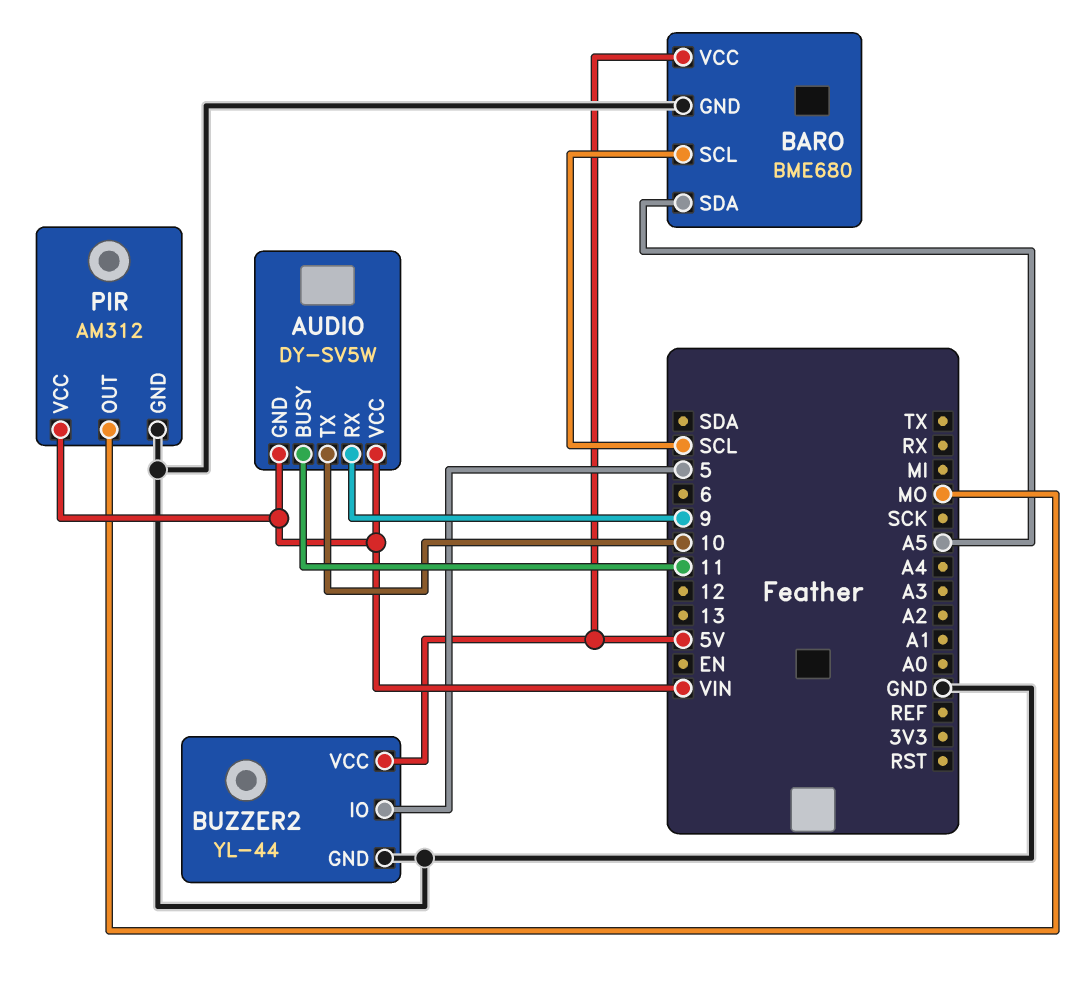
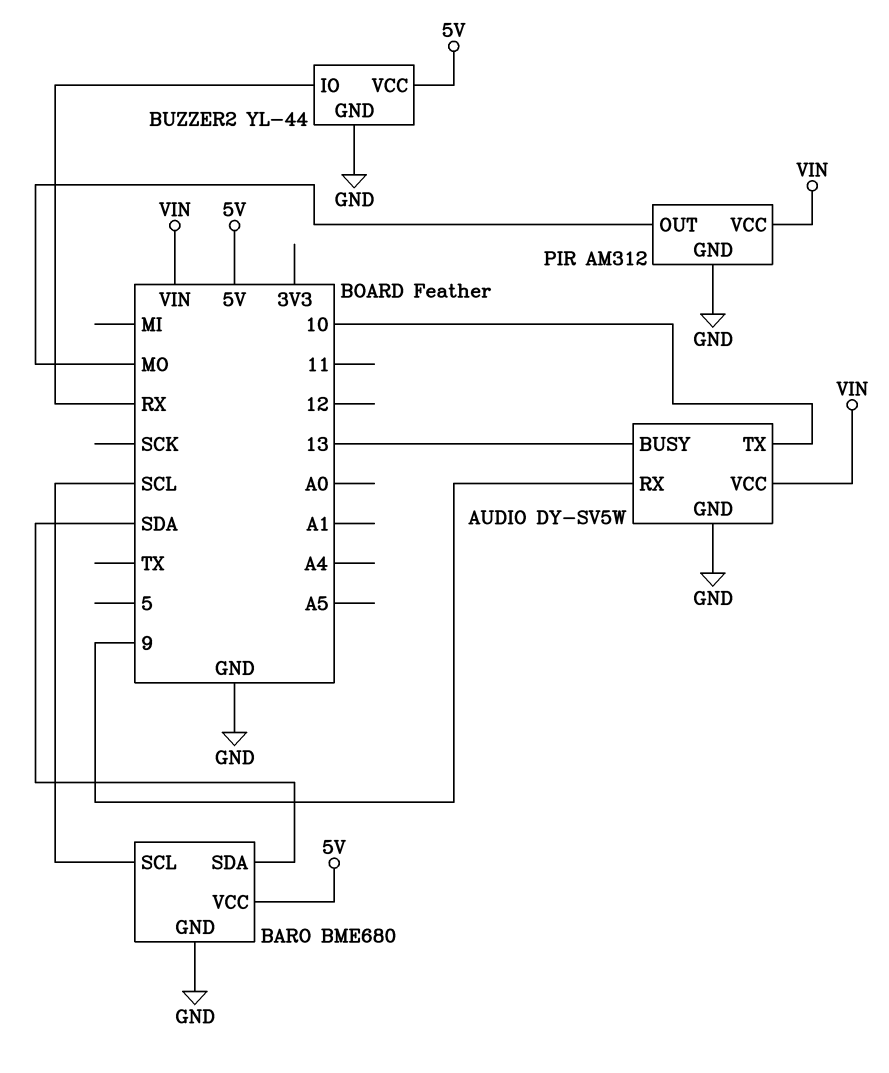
AUDIO pin BUSY: 11 -> 13
AUDIO pin GND: VIN -> GND
BARO pin SDA: A5 -> SDA
BUZZER2 pin IO: 5 -> RX

